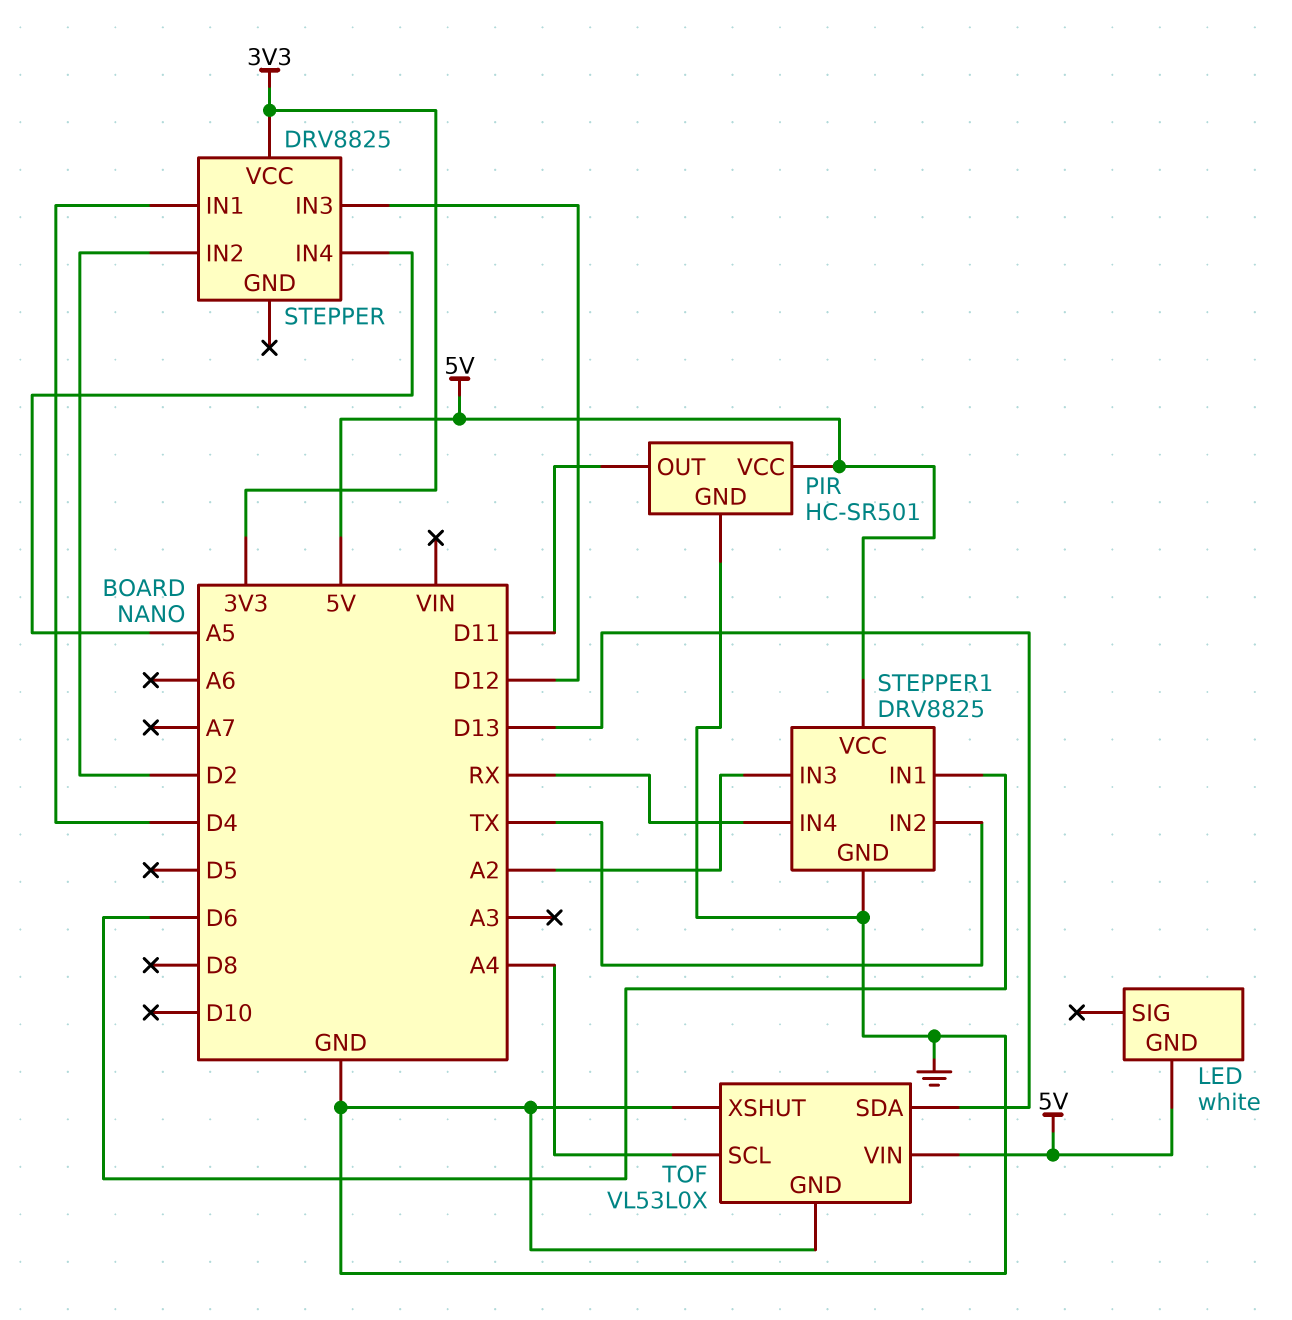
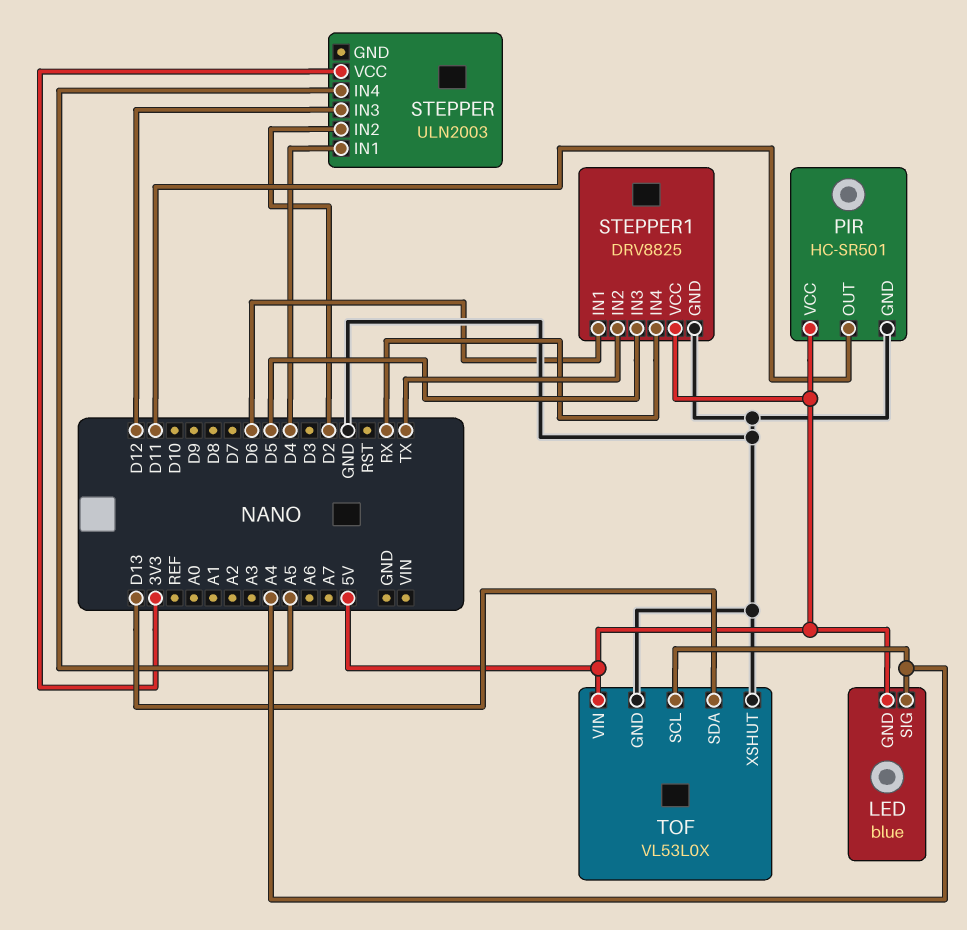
LED: white -> blue
LED pin SIG: none -> A4
STEPPER: DRV8825 -> ULN2003
STEPPER1 pin IN3: A2 -> D5

